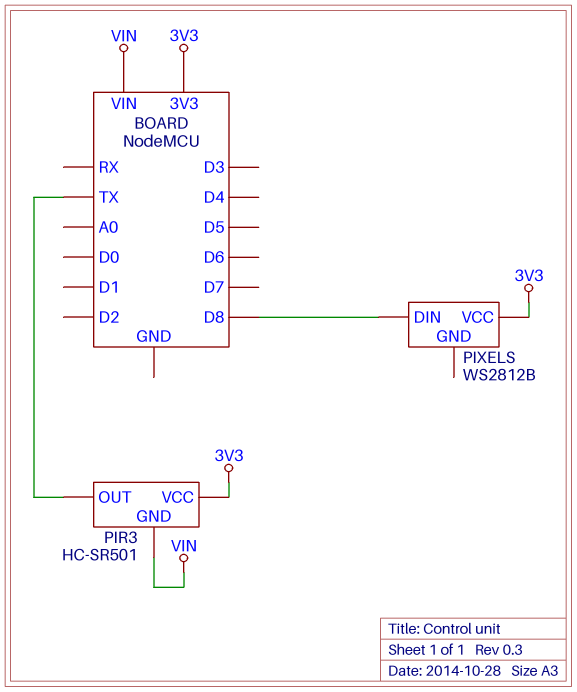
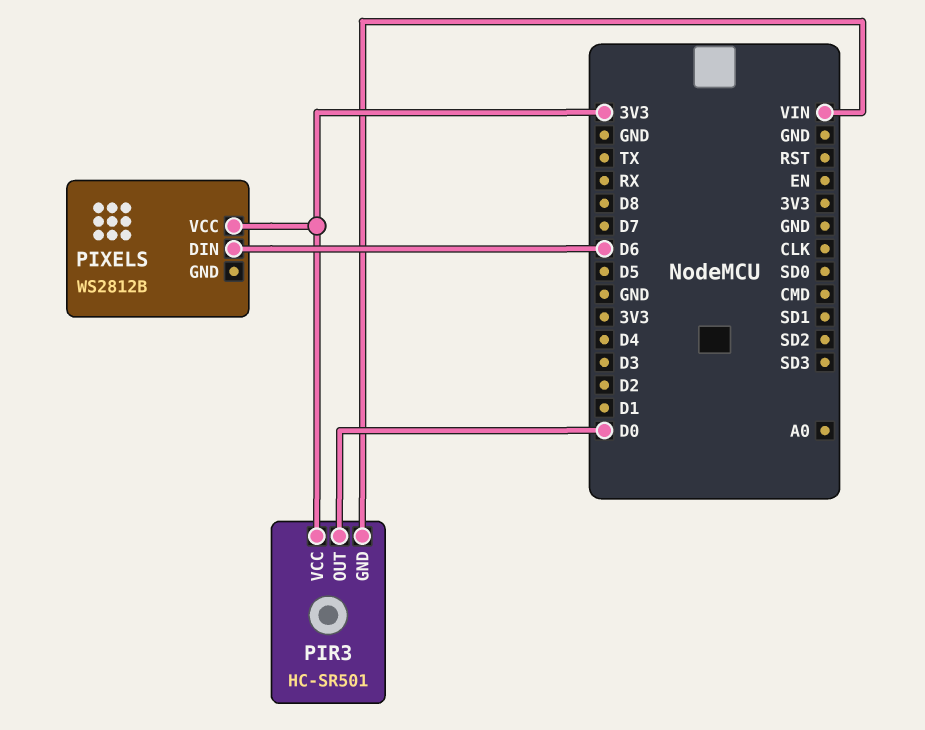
PIR3 pin OUT: TX -> D0
PIXELS pin DIN: D8 -> D6

